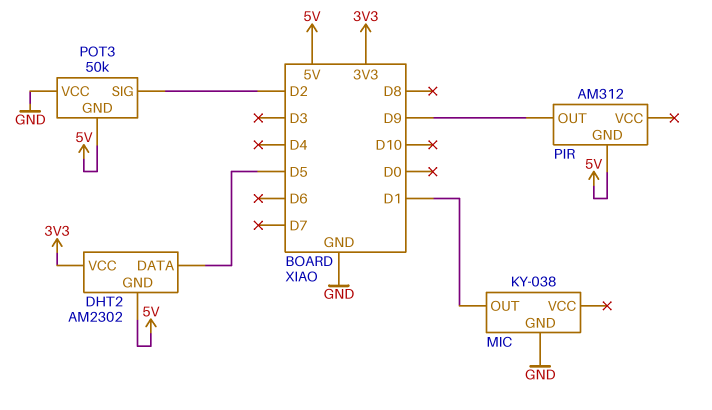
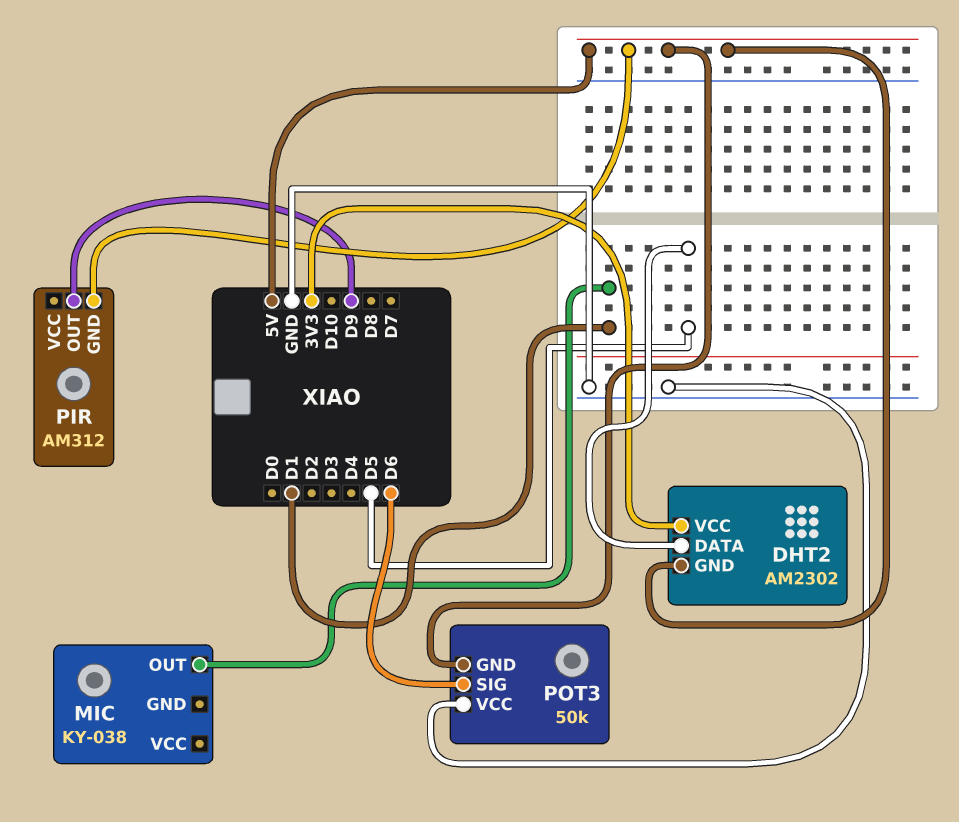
MIC pin GND: GND -> none
POT3 pin SIG: D2 -> D6

